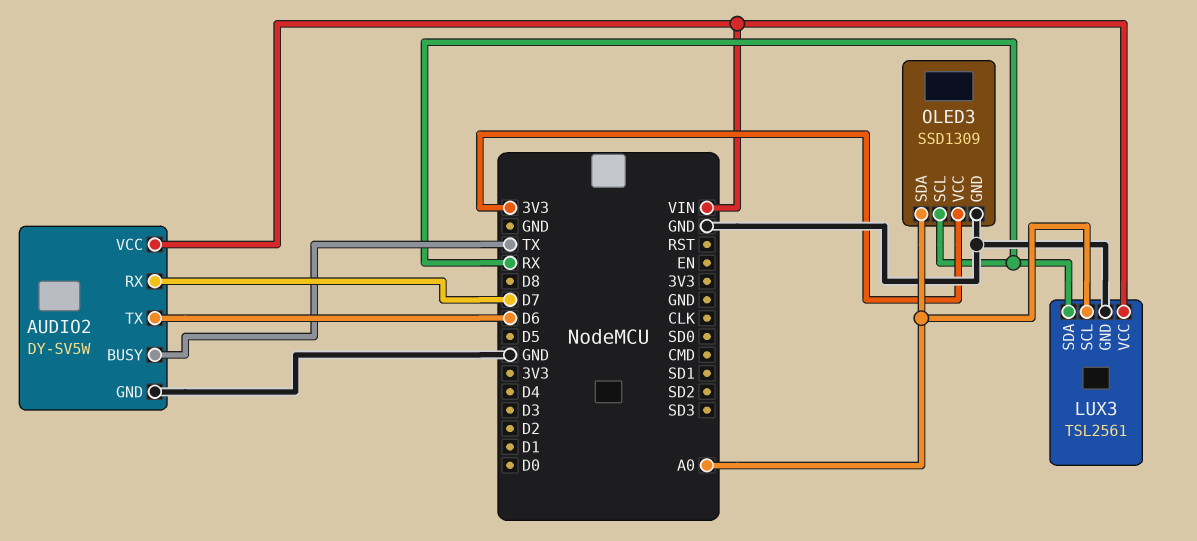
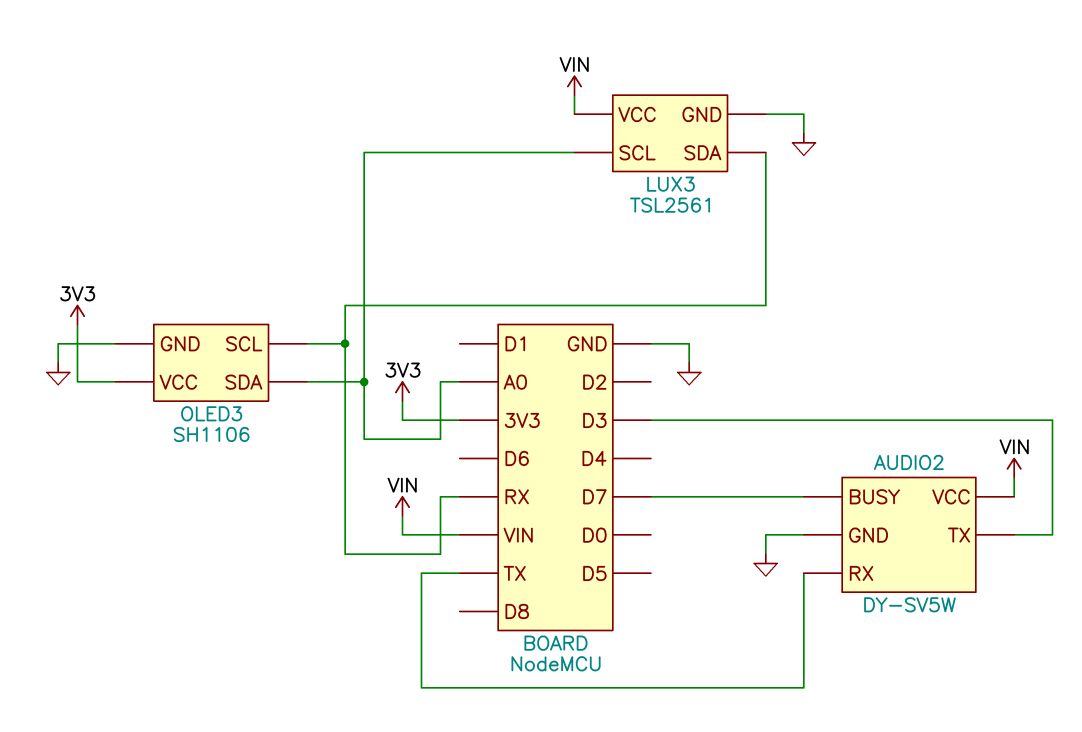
AUDIO2 pin BUSY: TX -> D7
AUDIO2 pin RX: D7 -> TX
AUDIO2 pin TX: D6 -> D3
OLED3: SSD1309 -> SH1106

